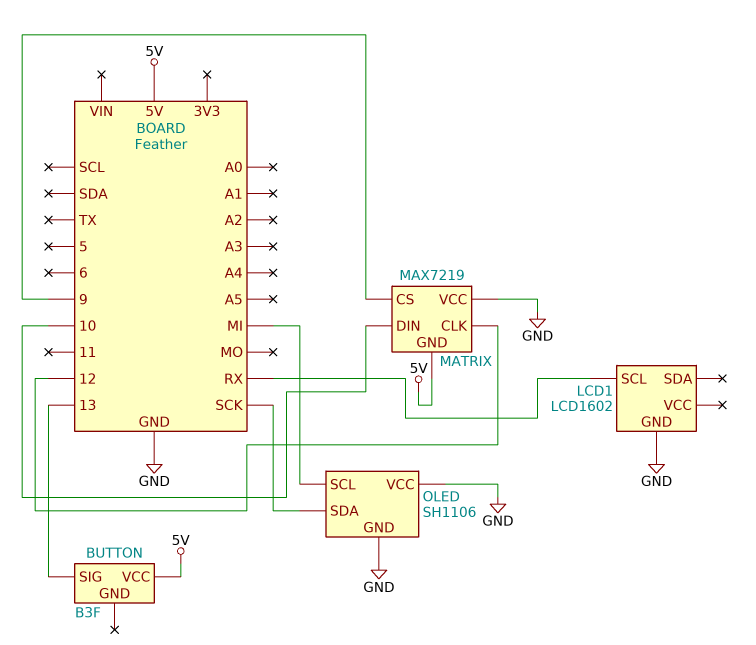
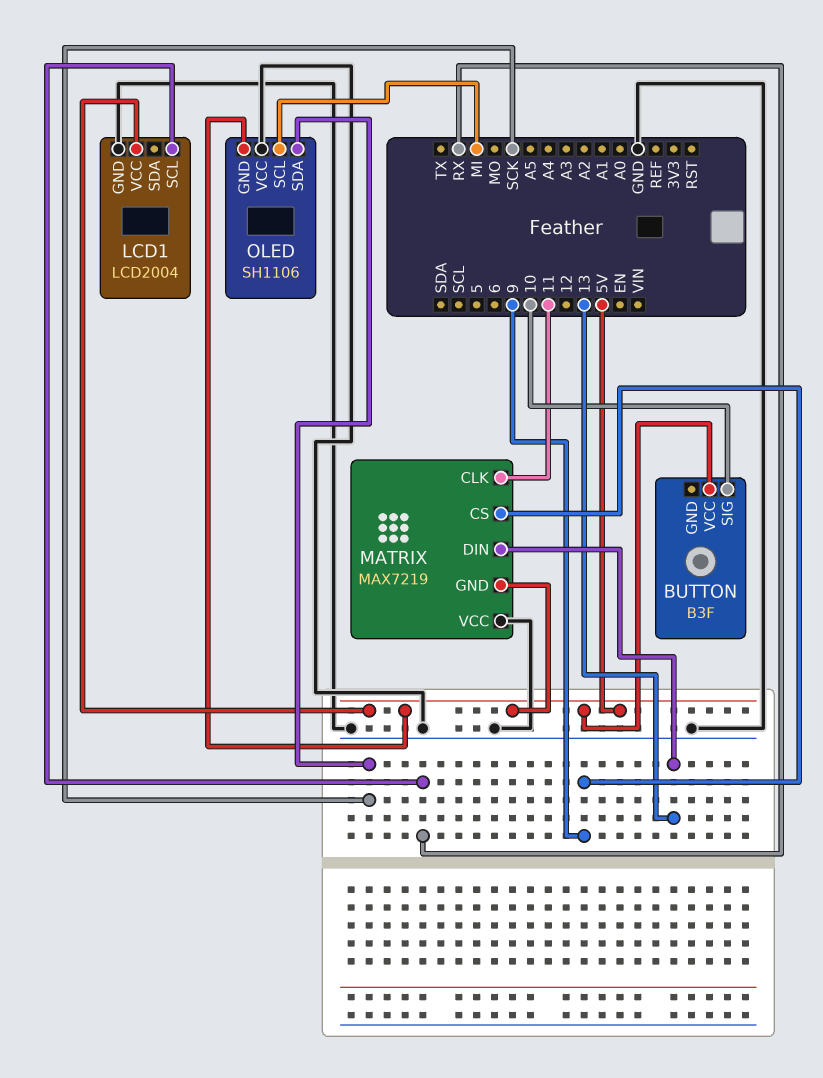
BUTTON pin SIG: 13 -> 10
LCD1: LCD1602 -> LCD2004
LCD1 pin VCC: none -> 5V
MATRIX pin CLK: 12 -> 11
MATRIX pin DIN: 10 -> 13
OLED pin GND: GND -> 5V

